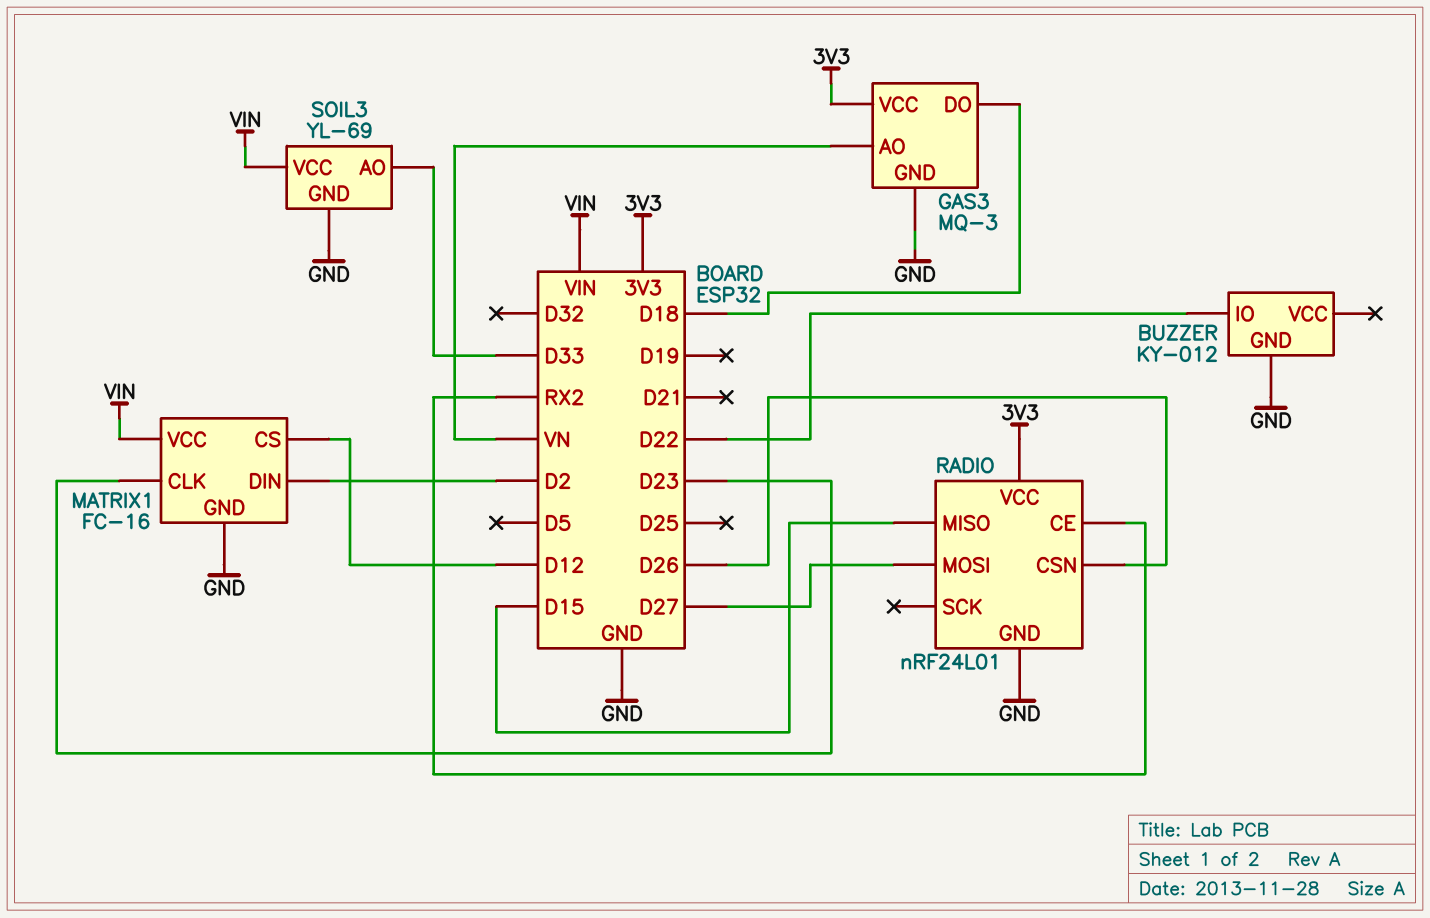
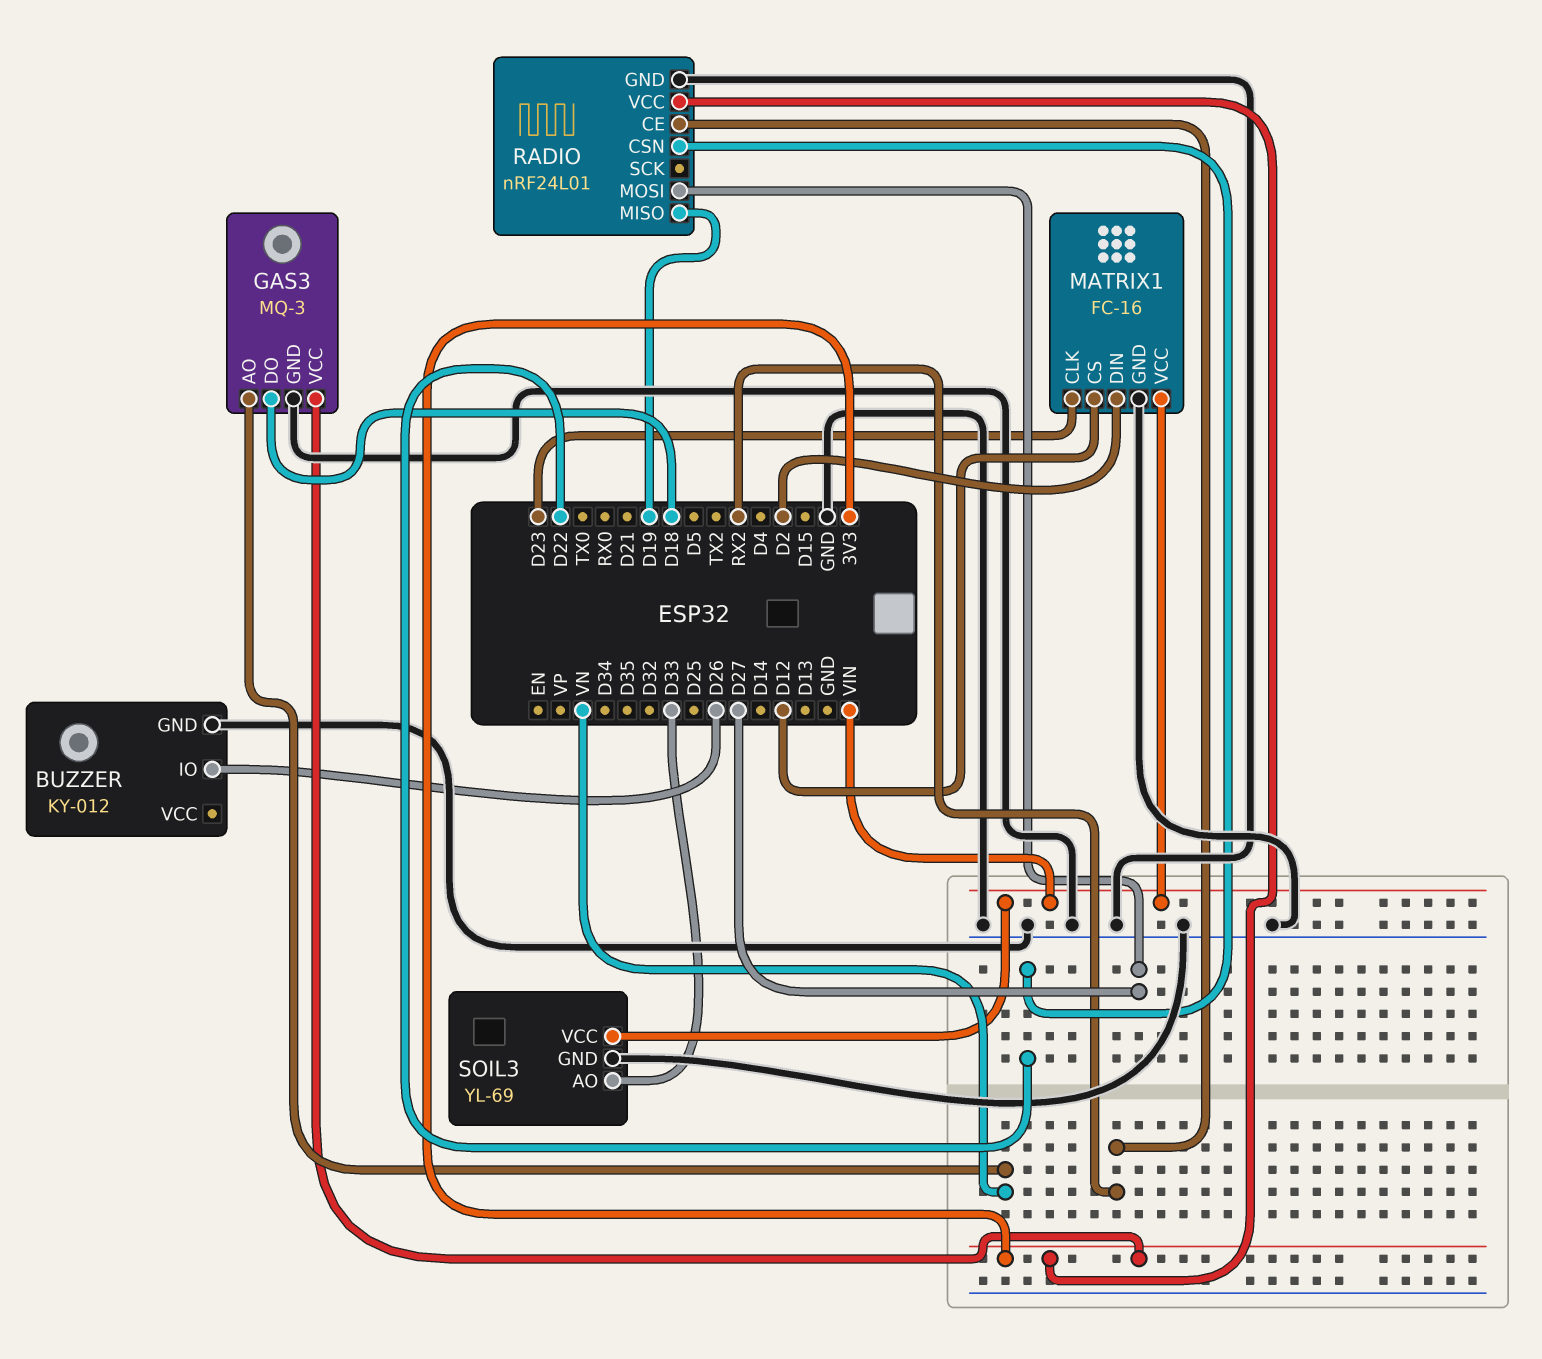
BUZZER pin IO: D22 -> D26
RADIO pin CSN: D26 -> D22
RADIO pin MISO: D15 -> D19

